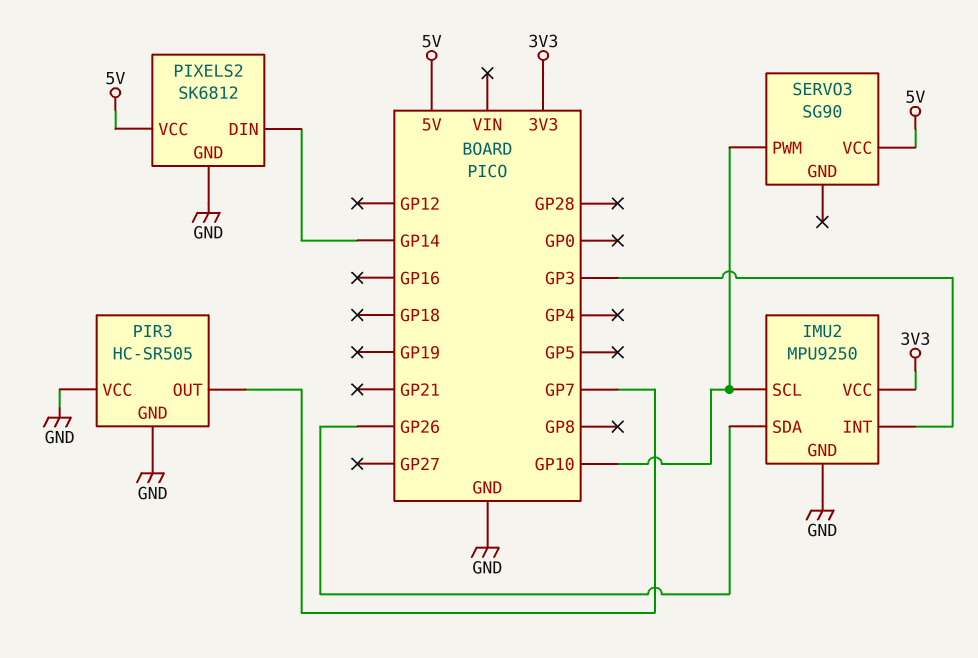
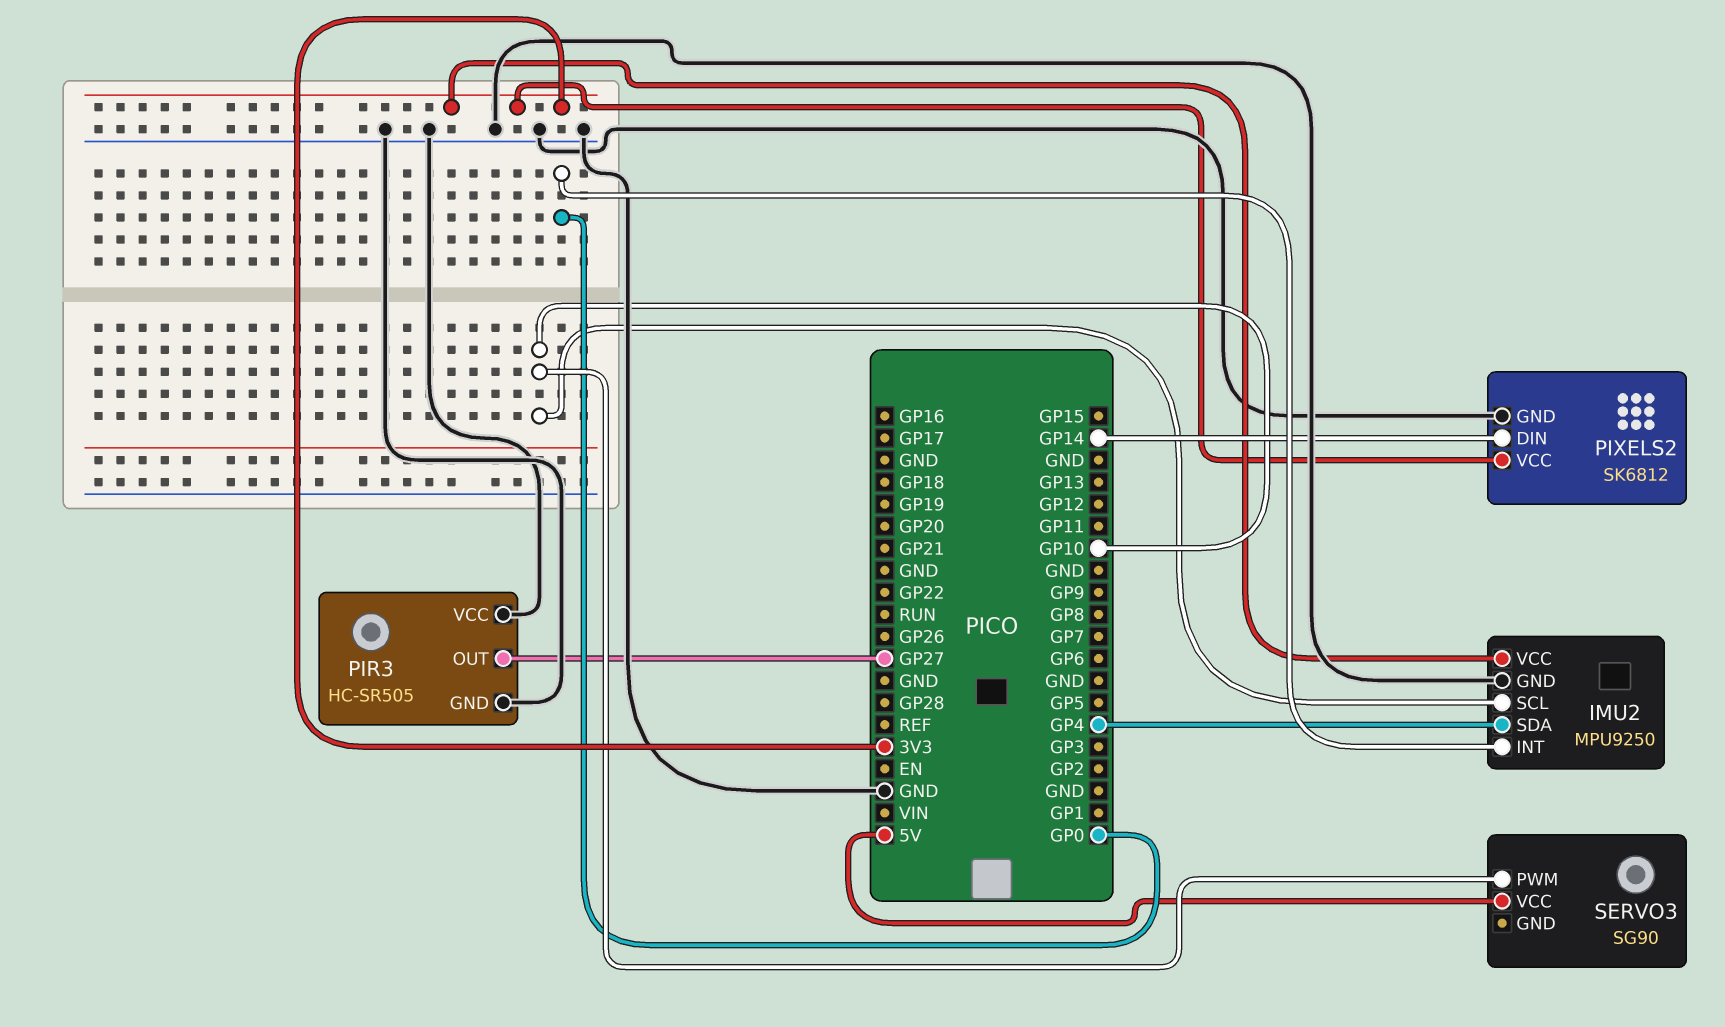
IMU2 pin INT: GP3 -> GP0
IMU2 pin SDA: GP26 -> GP4
PIR3 pin OUT: GP7 -> GP27
PIXELS2 pin VCC: 5V -> 3V3

